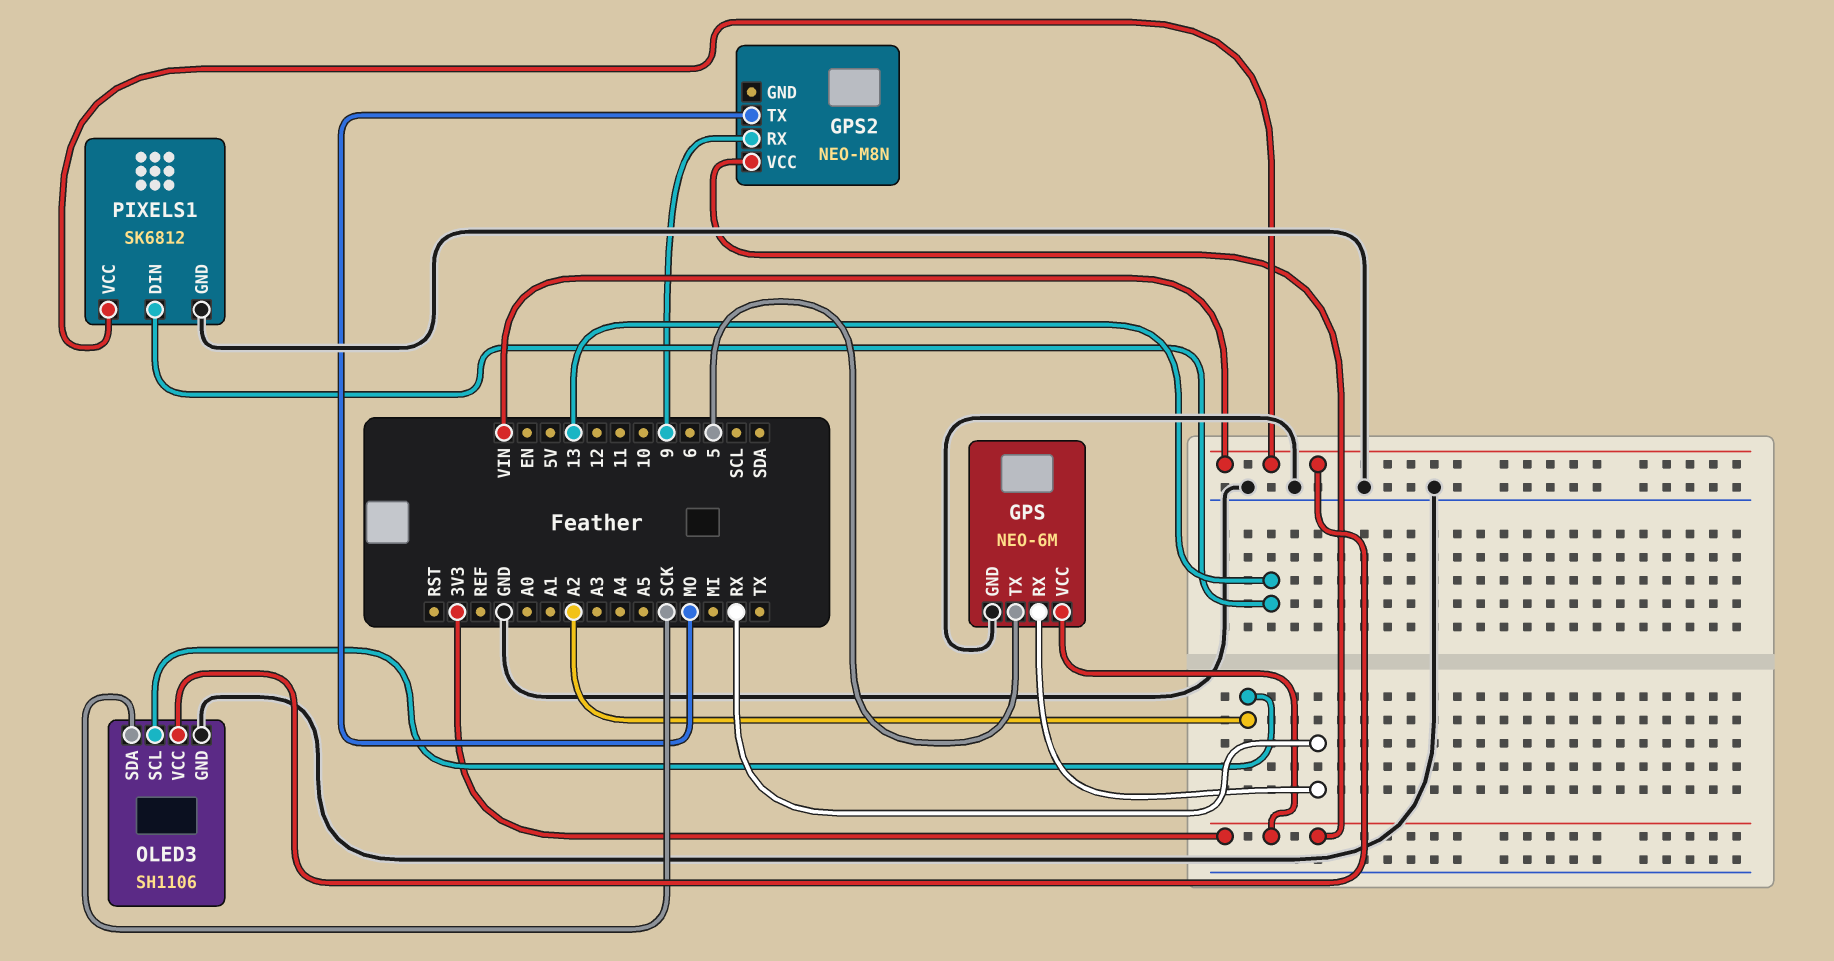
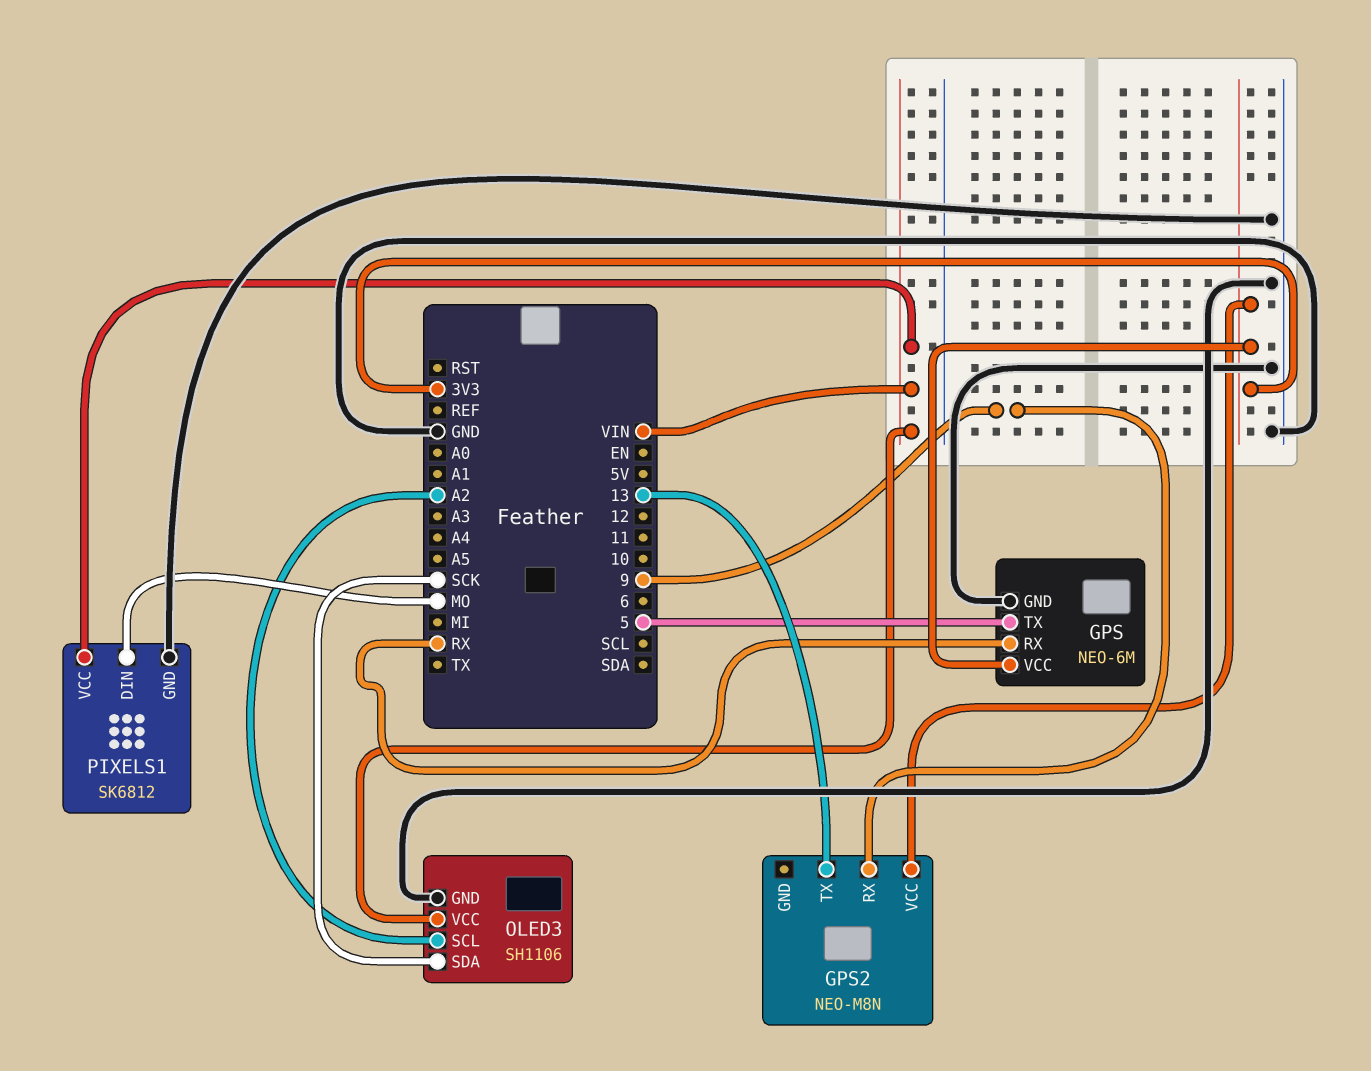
GPS2 pin TX: MO -> 13
PIXELS1 pin DIN: 13 -> MO

